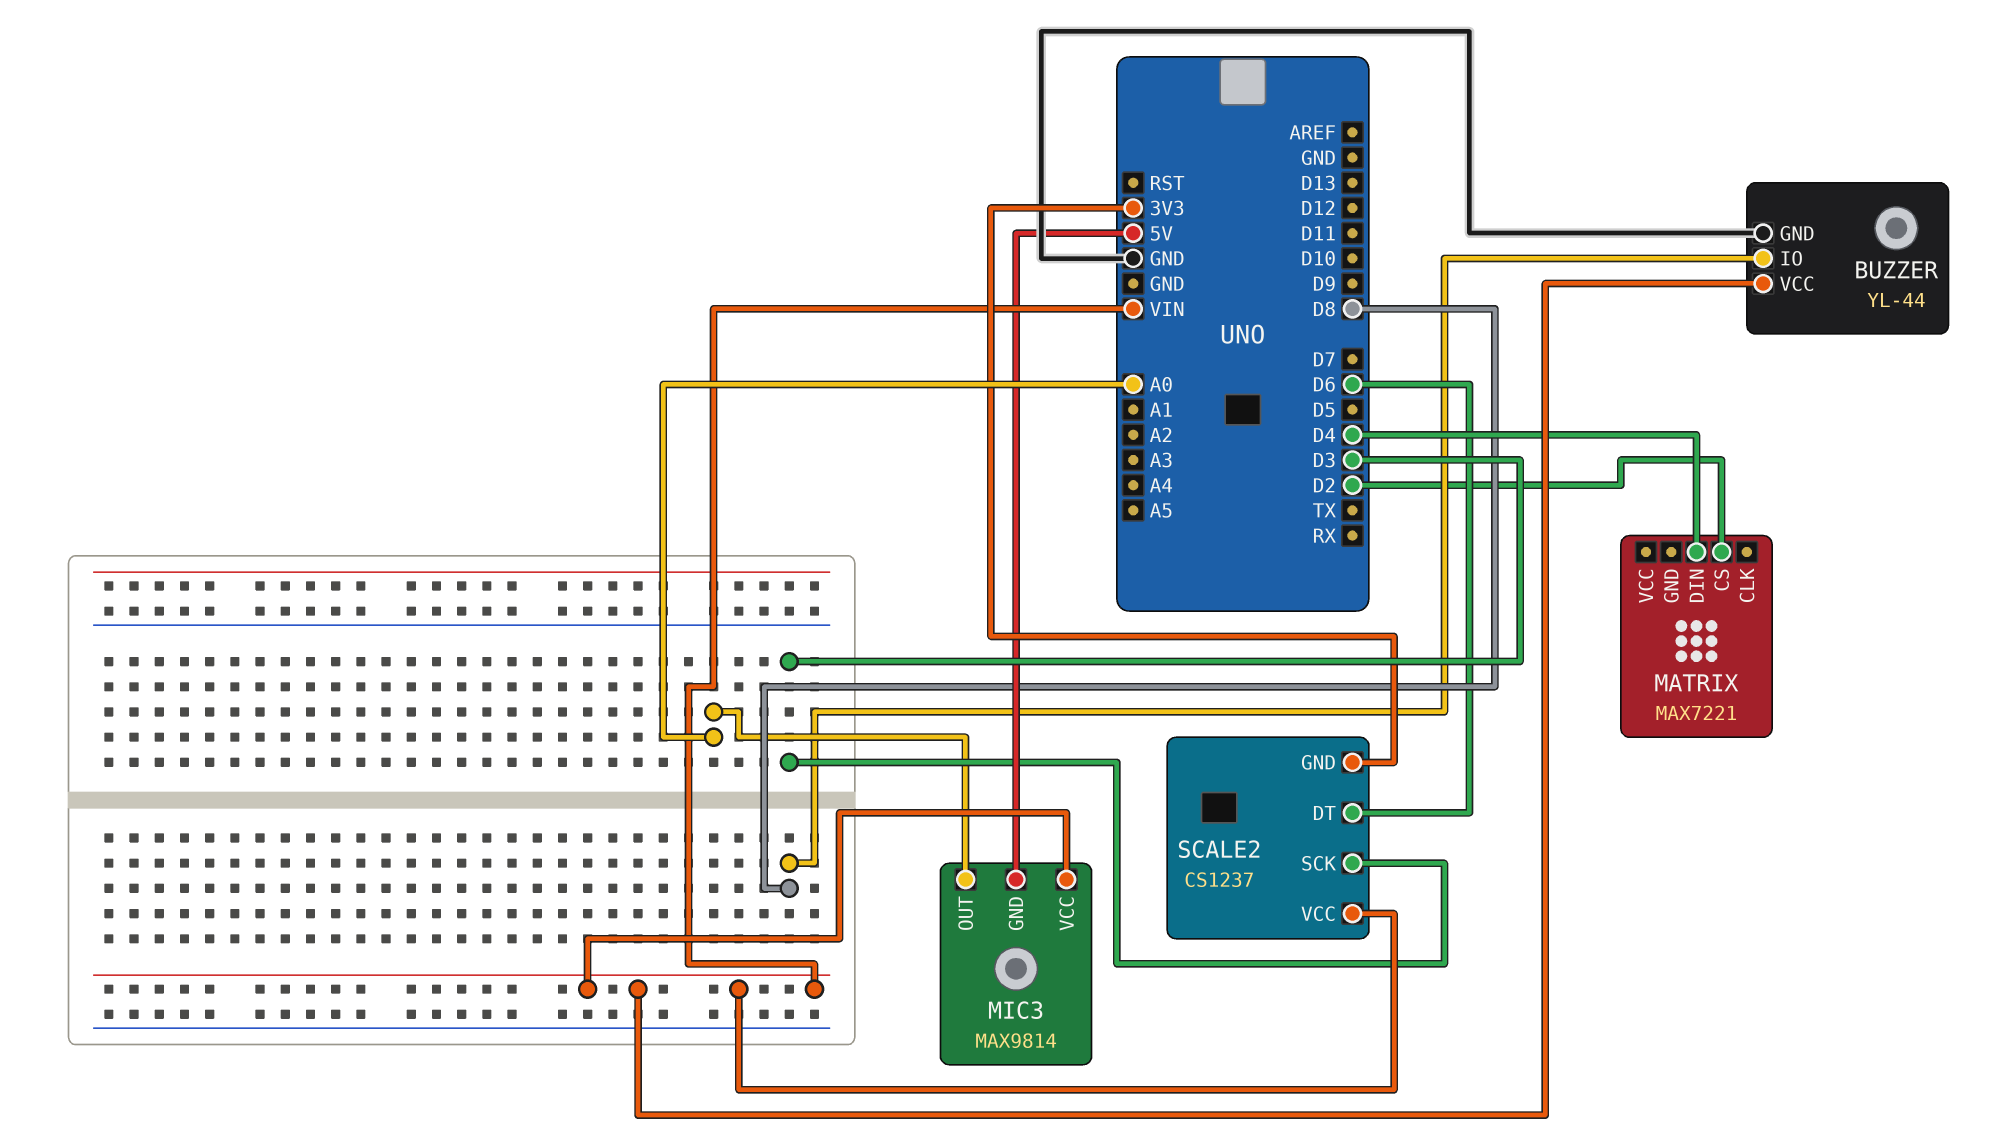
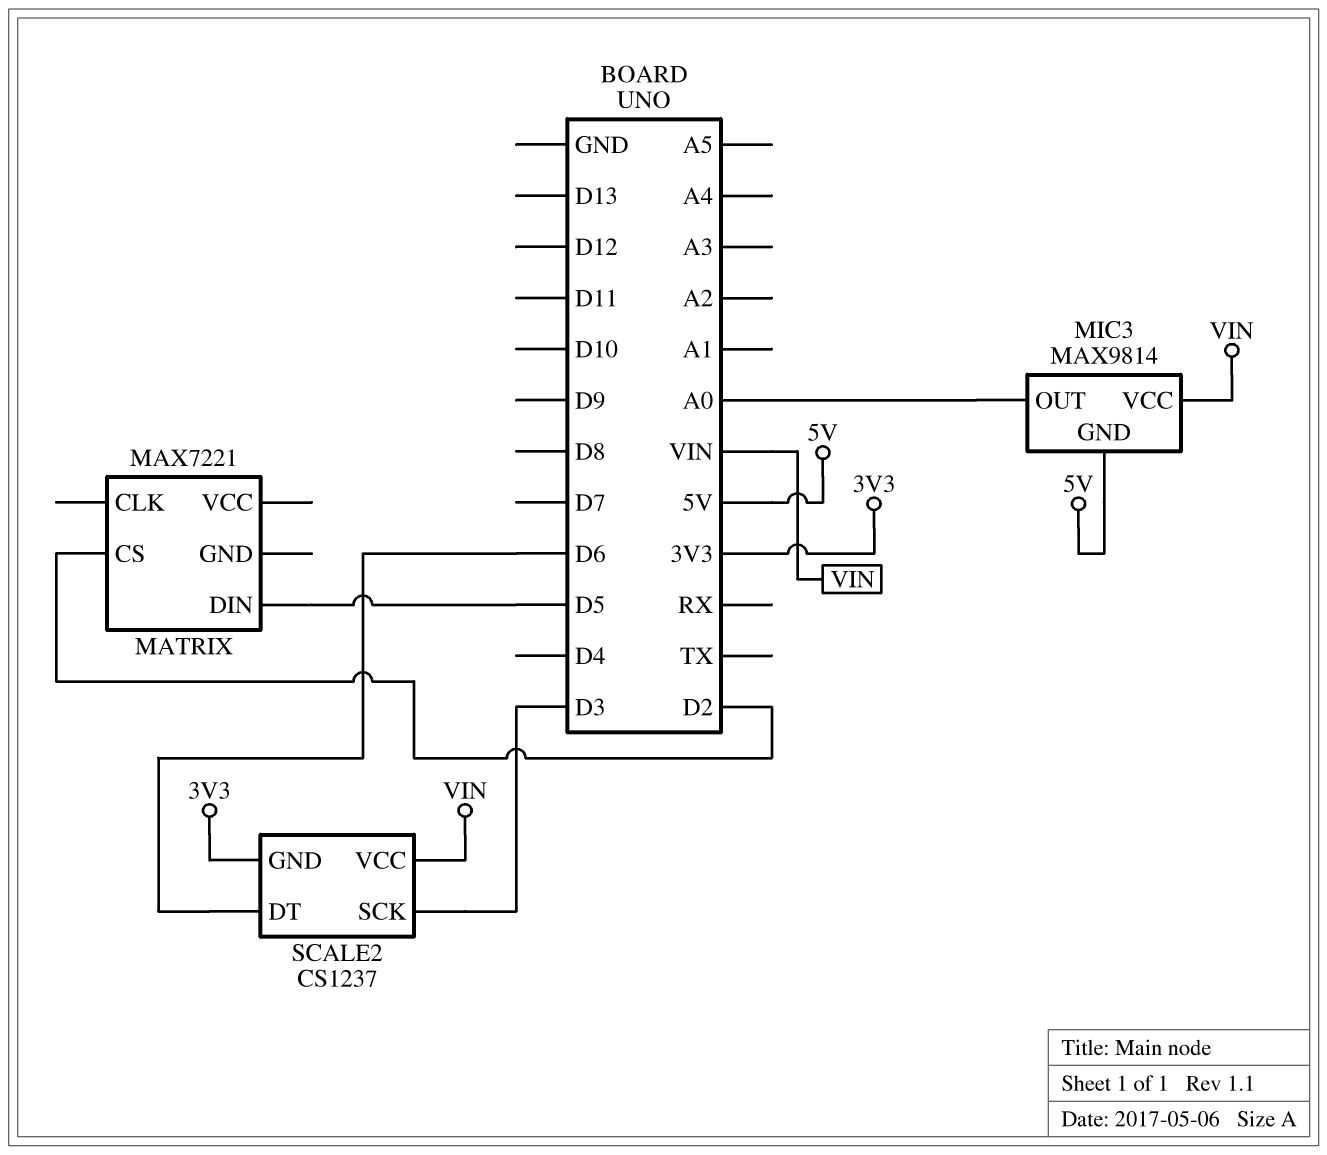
BUZZER: YL-44 -> none
BUZZER pin GND: GND -> none
BUZZER pin IO: D8 -> none
BUZZER pin VCC: VIN -> none
MATRIX pin DIN: D4 -> D5

